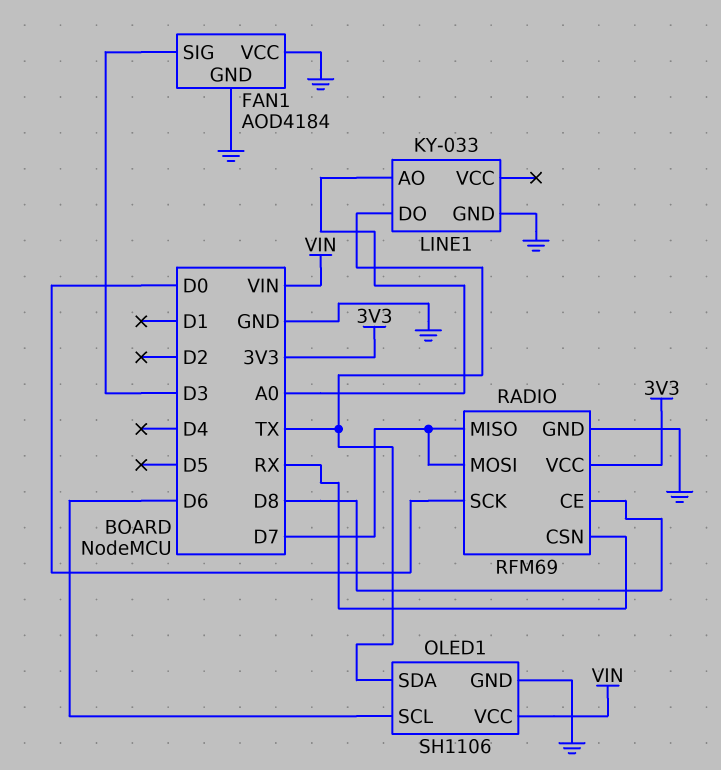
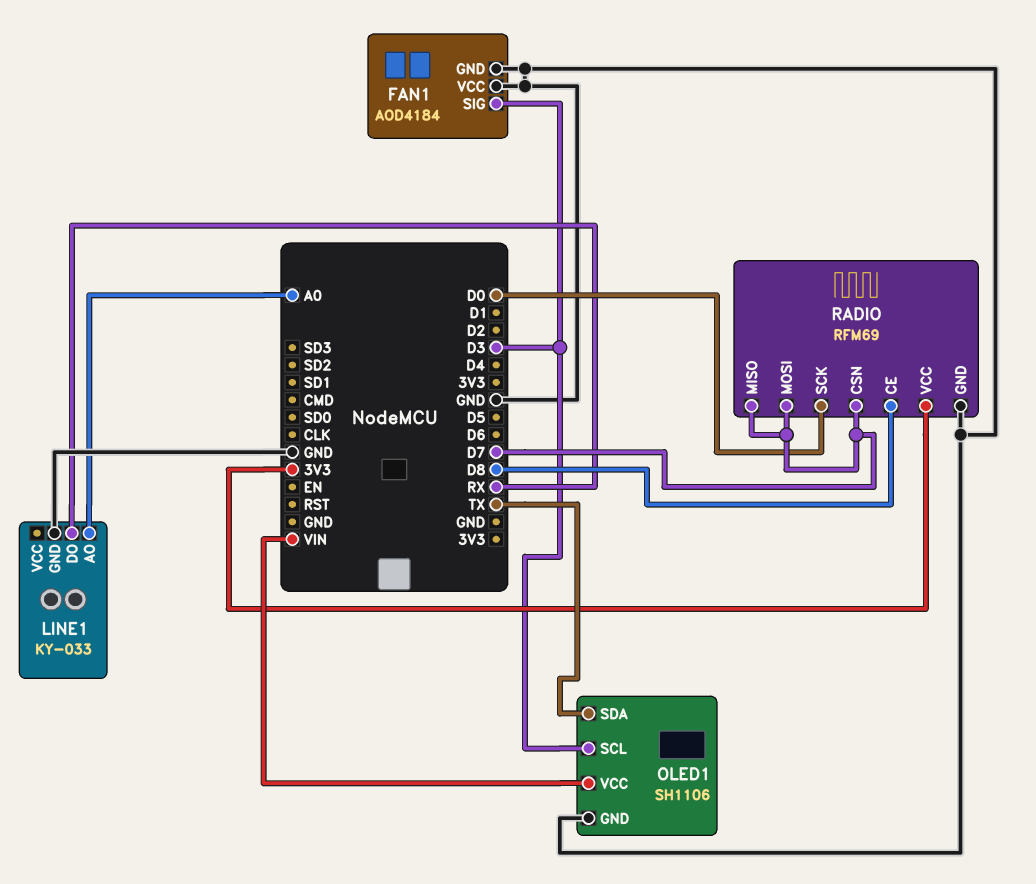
LINE1 pin DO: TX -> RX
OLED1 pin SCL: D6 -> D3
RADIO pin CSN: RX -> D7

